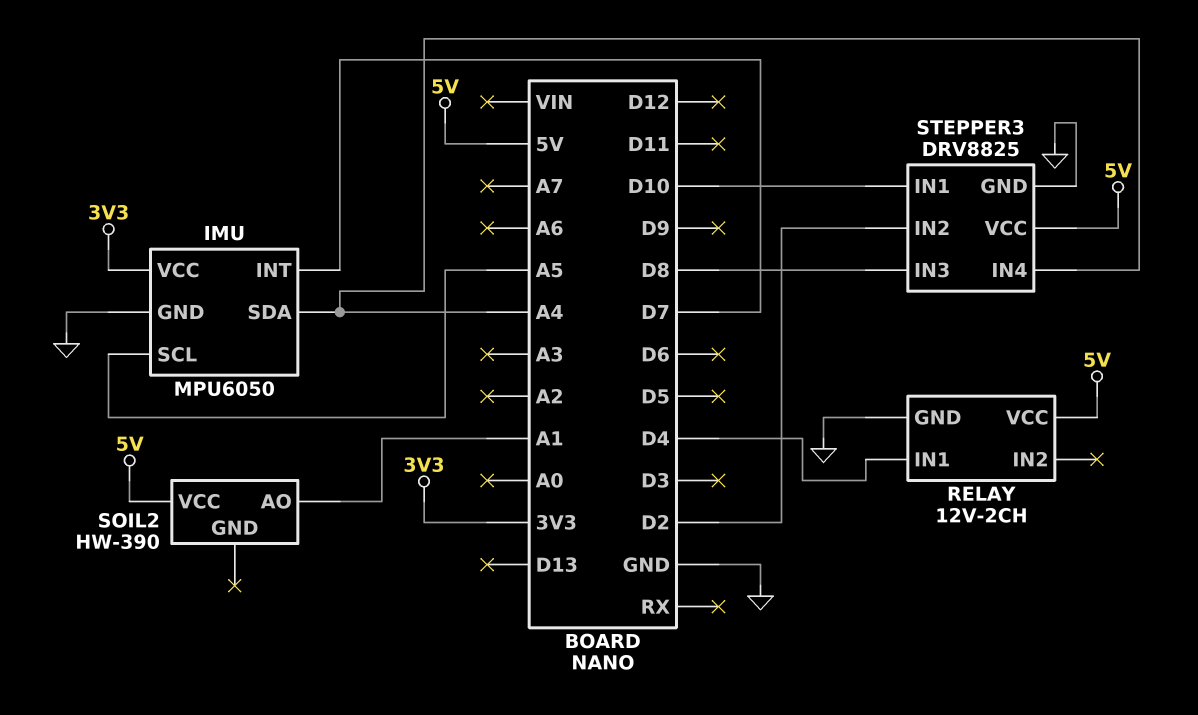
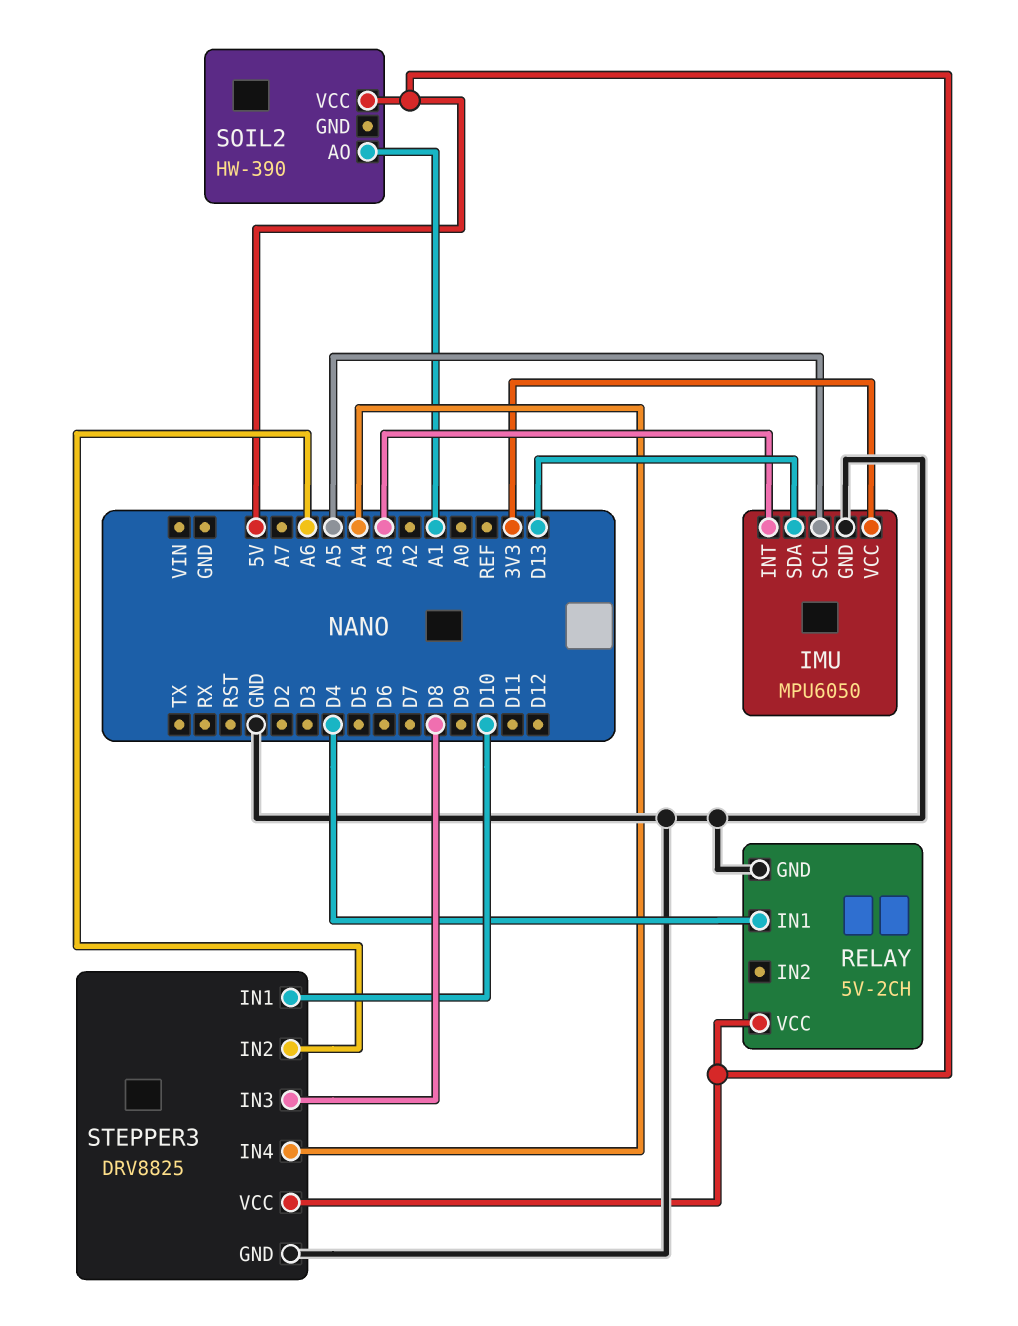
IMU pin INT: D7 -> A3
IMU pin SDA: A4 -> D13
RELAY: 12V-2CH -> 5V-2CH
STEPPER3 pin IN2: D2 -> A6

